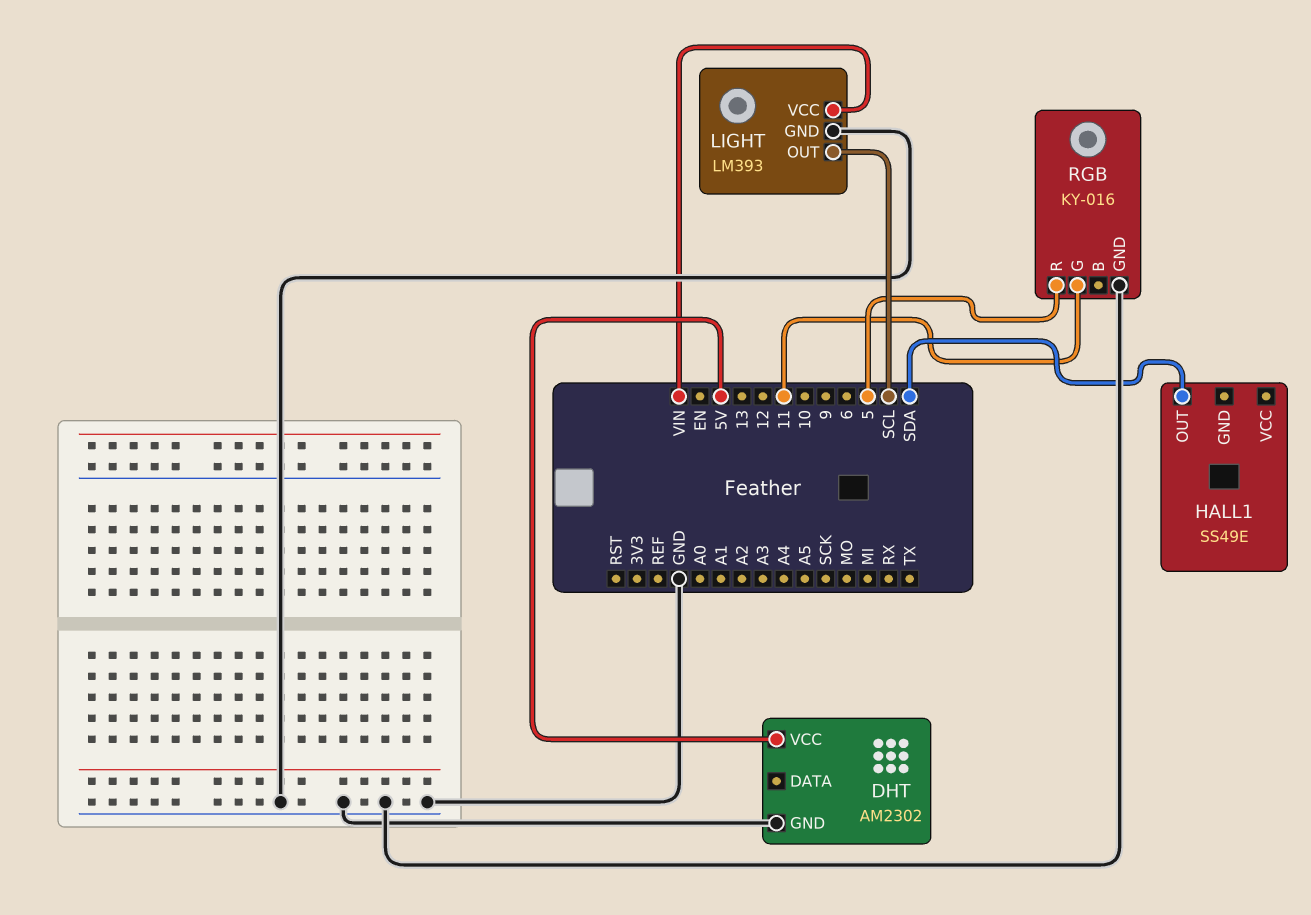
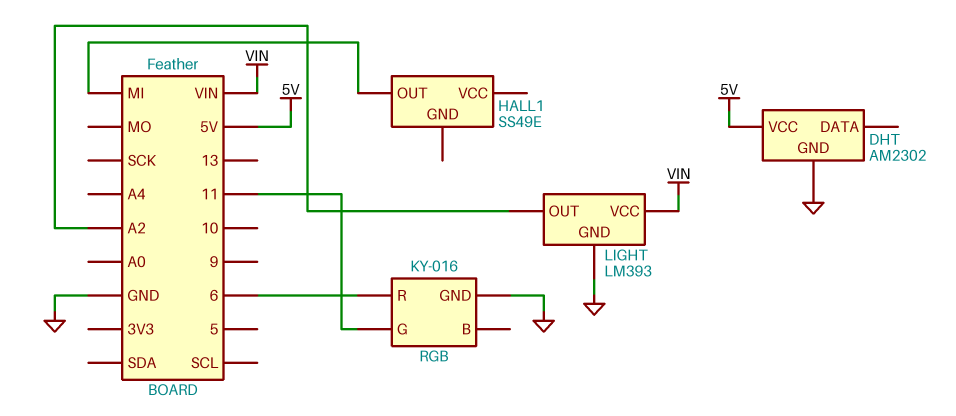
HALL1 pin OUT: SDA -> MI
LIGHT pin OUT: SCL -> A2
RGB pin R: 5 -> 6

